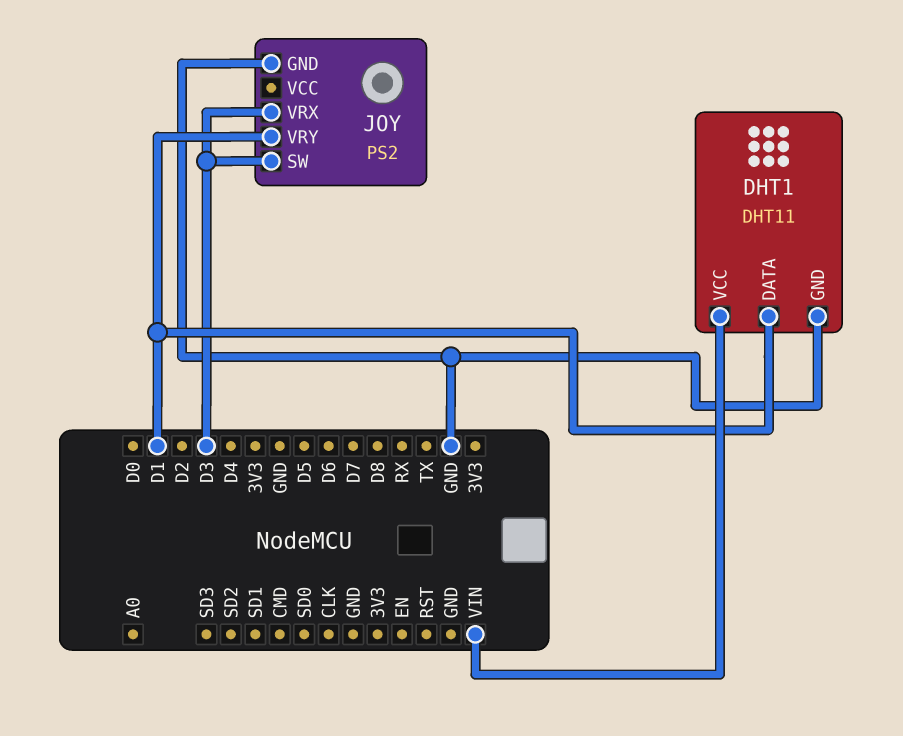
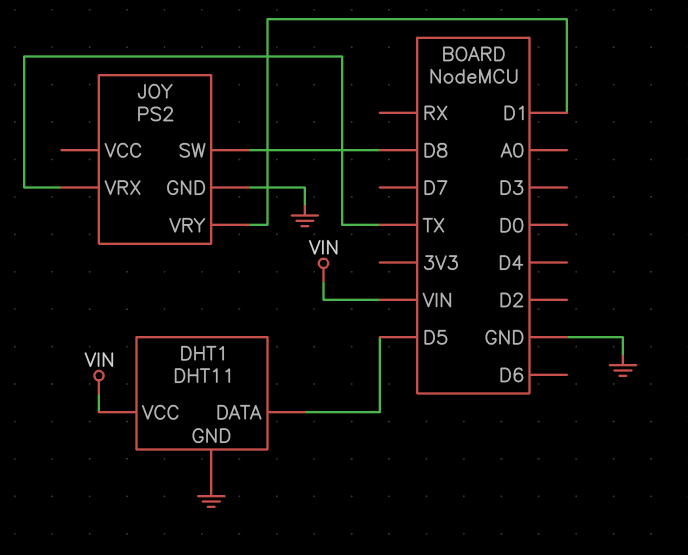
DHT1 pin DATA: D1 -> D5
JOY pin SW: D3 -> D8
JOY pin VRX: D3 -> TX

